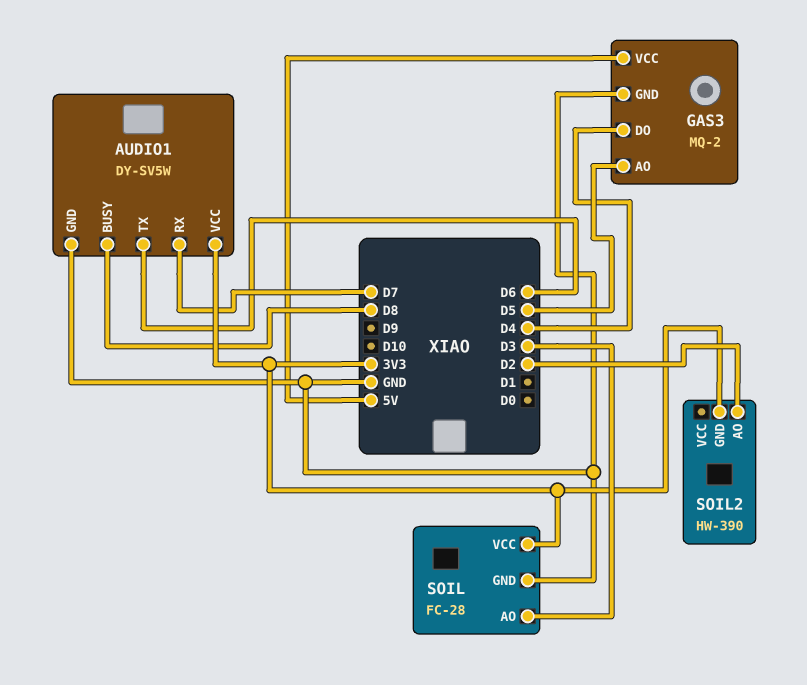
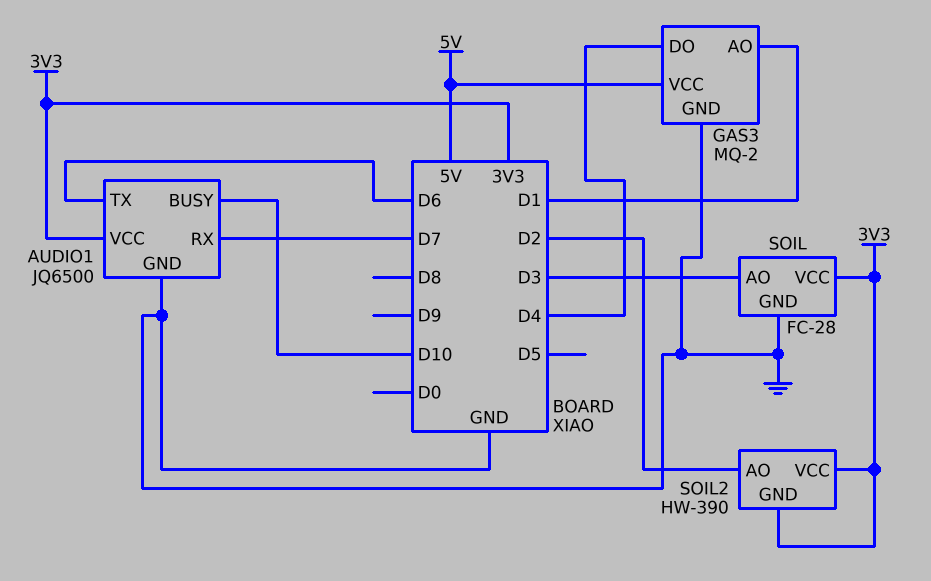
AUDIO1: DY-SV5W -> JQ6500
AUDIO1 pin BUSY: D8 -> D10
GAS3 pin AO: D5 -> D1
SOIL2 pin VCC: none -> 3V3

